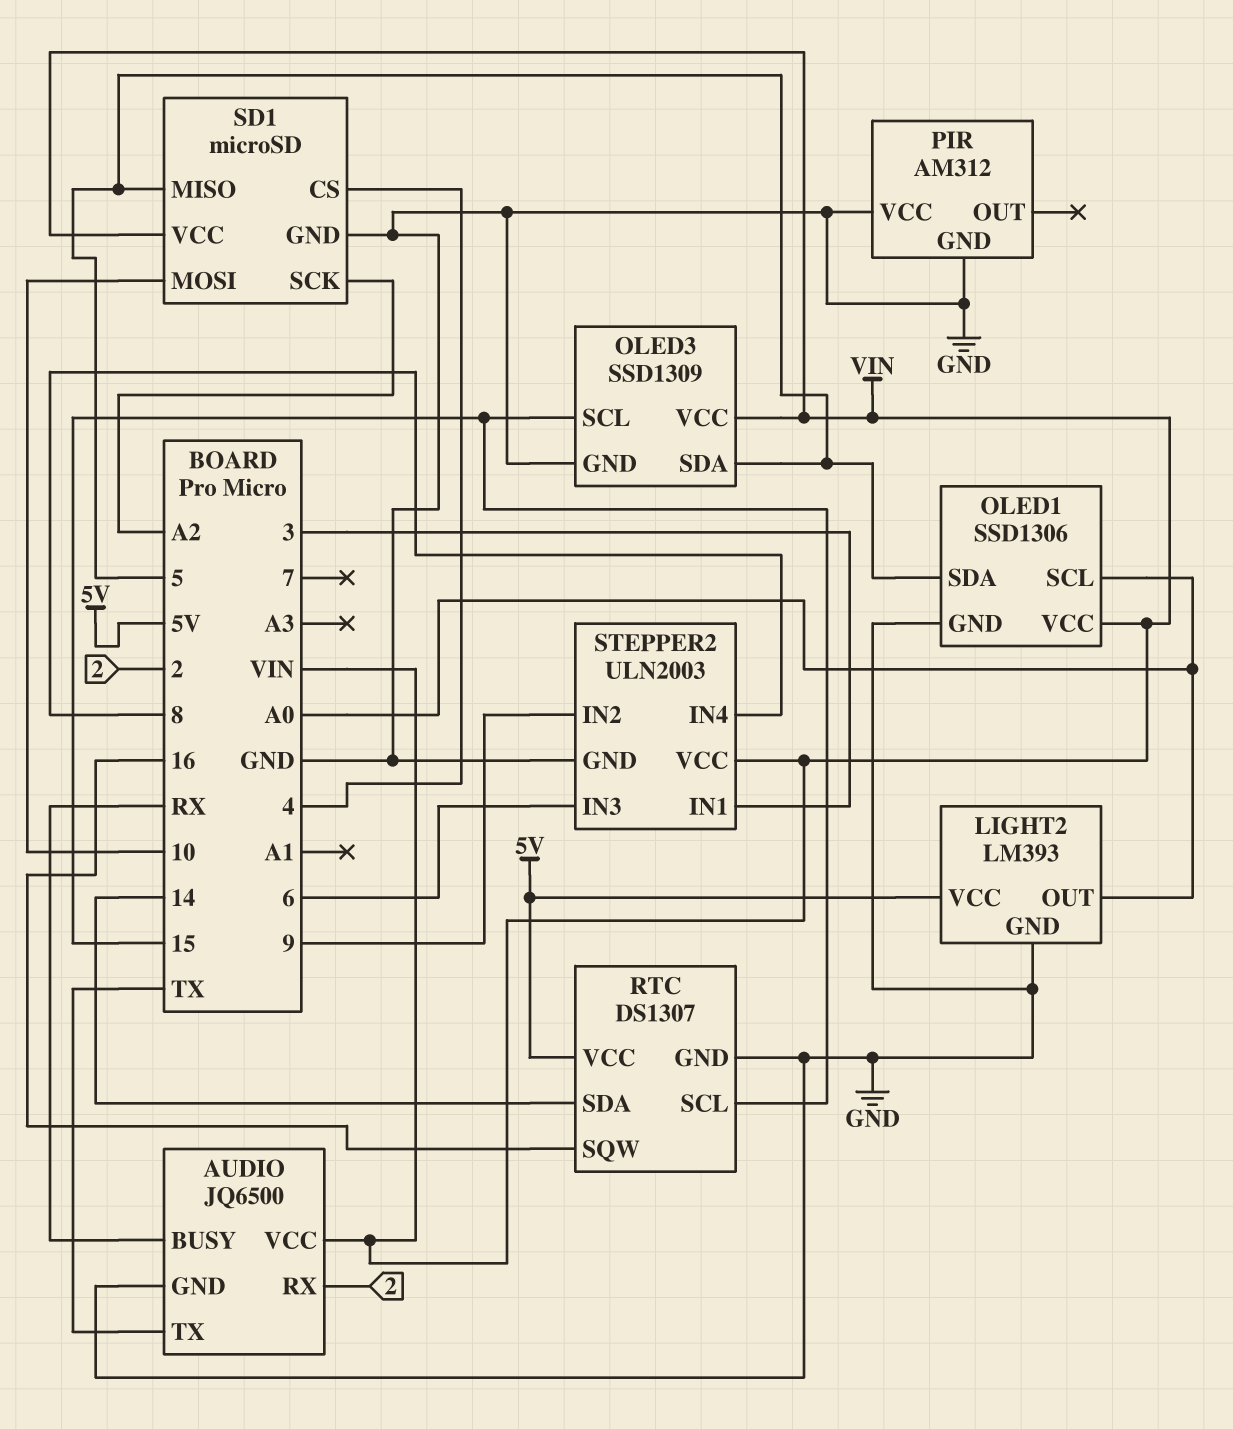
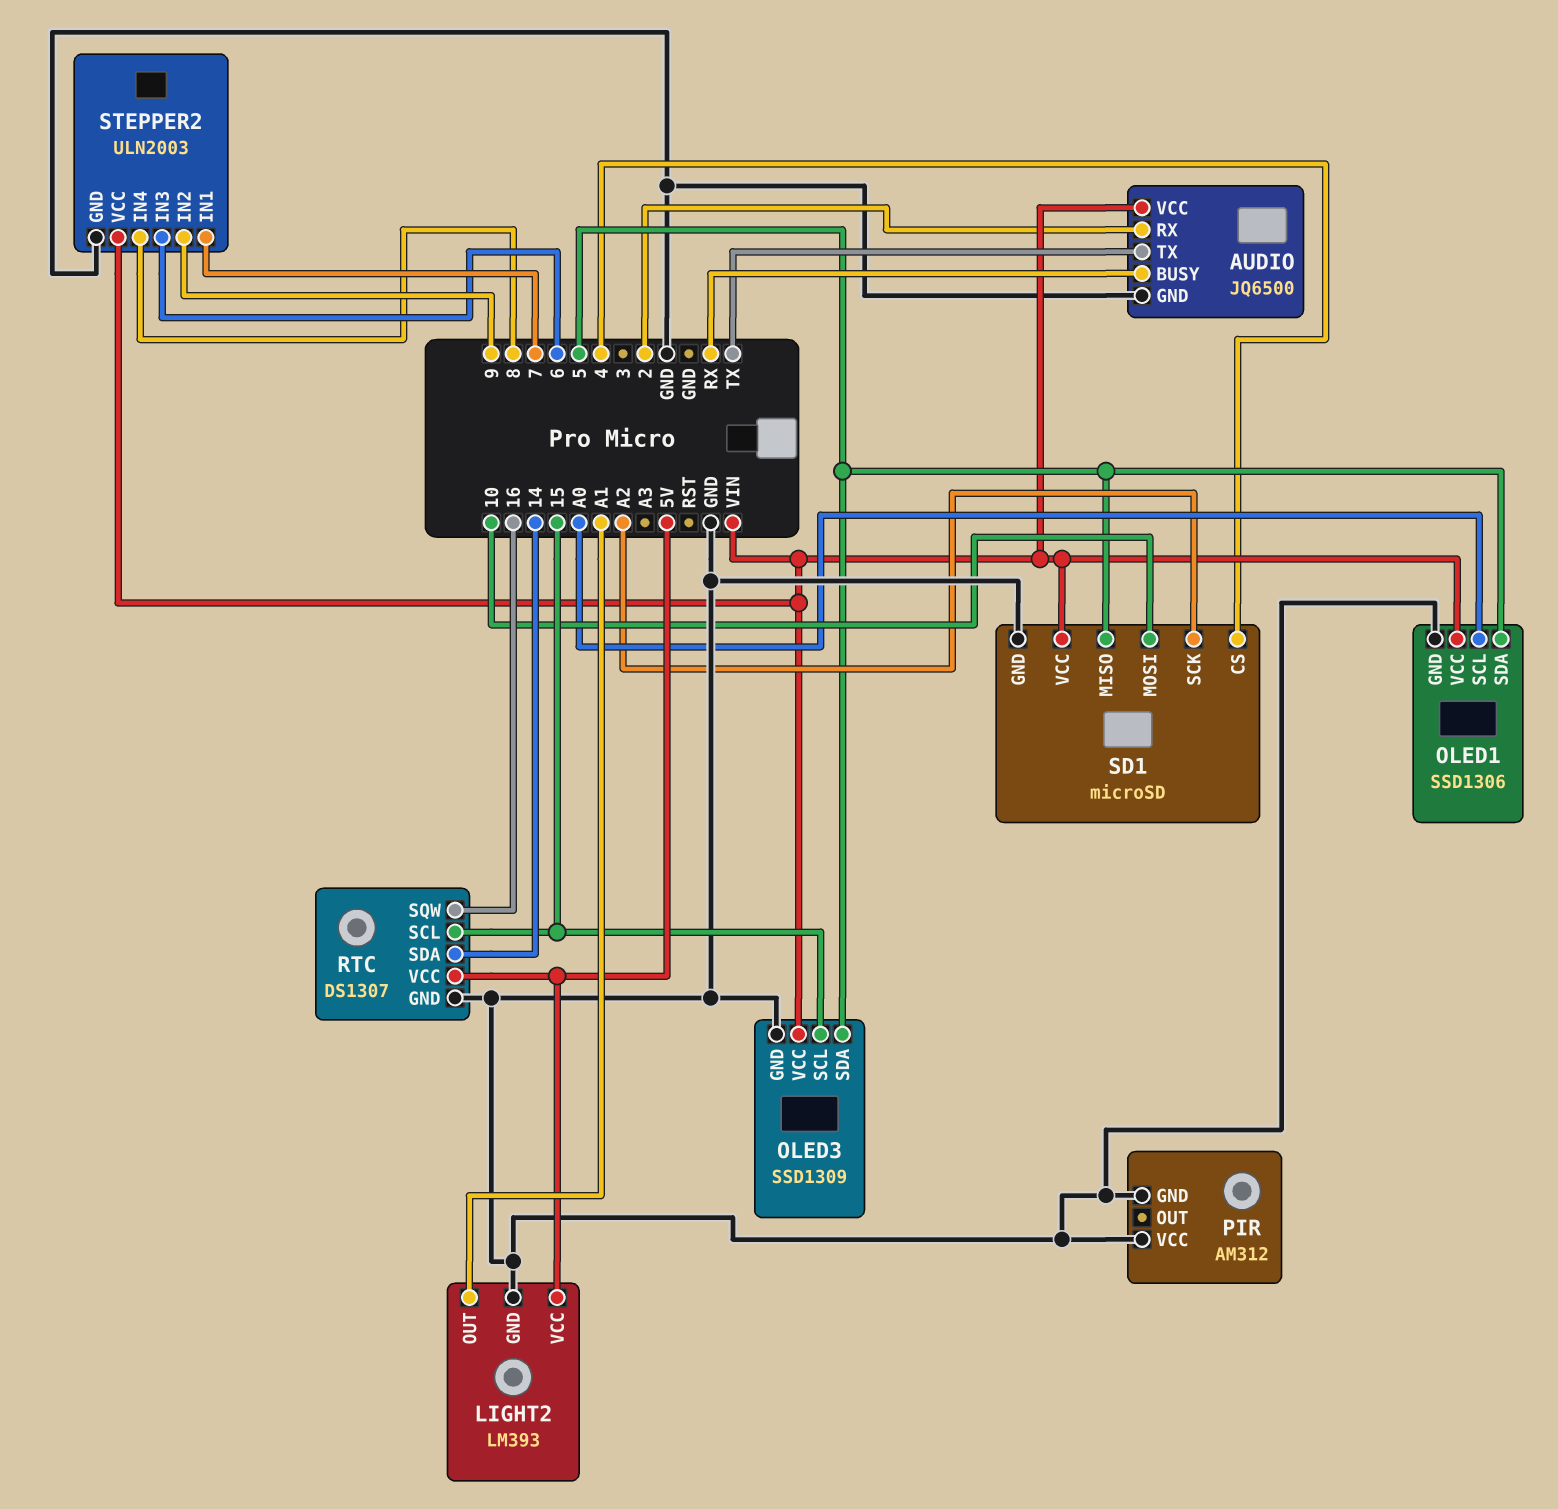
LIGHT2 pin OUT: A0 -> A1
STEPPER2 pin IN1: 3 -> 7

